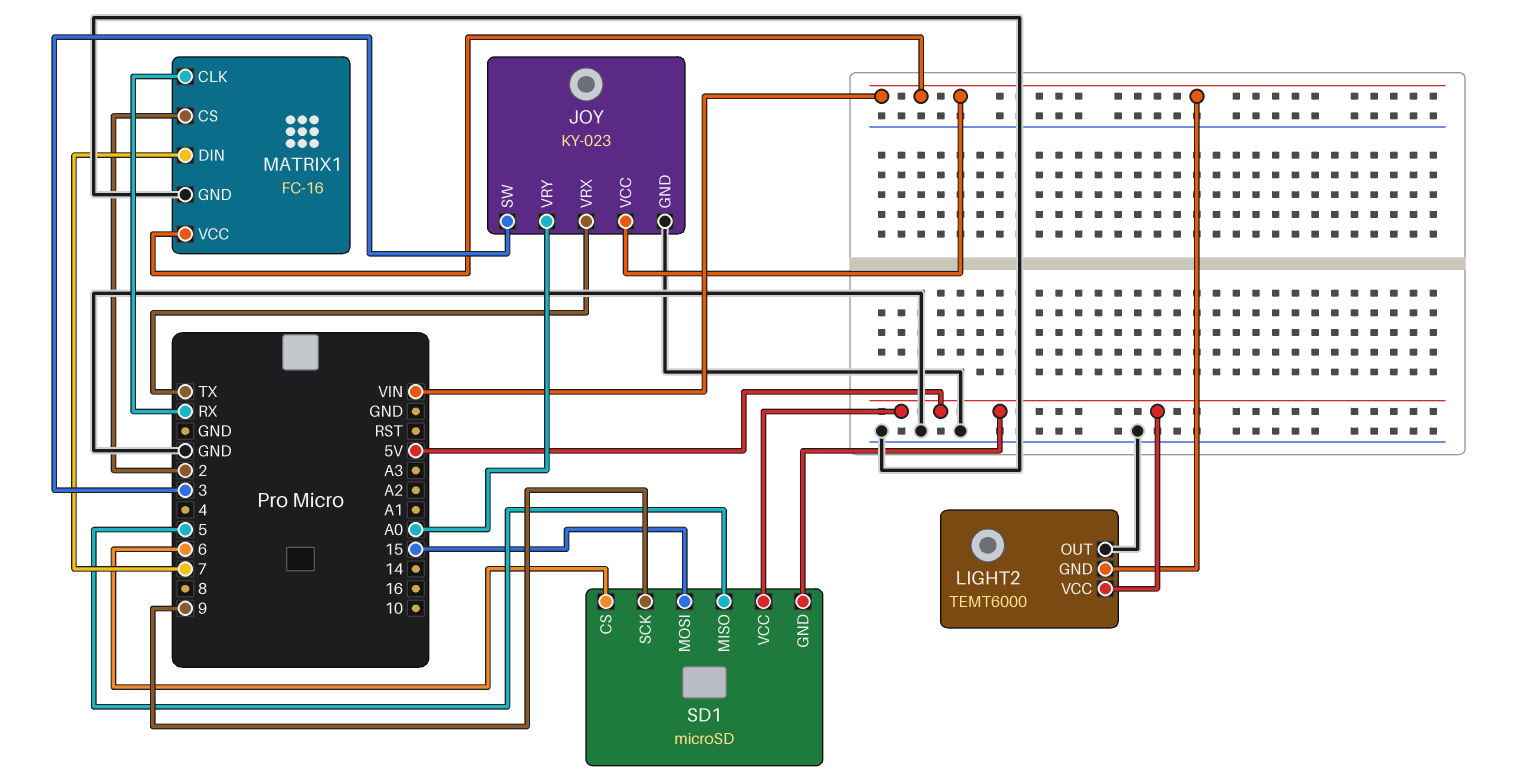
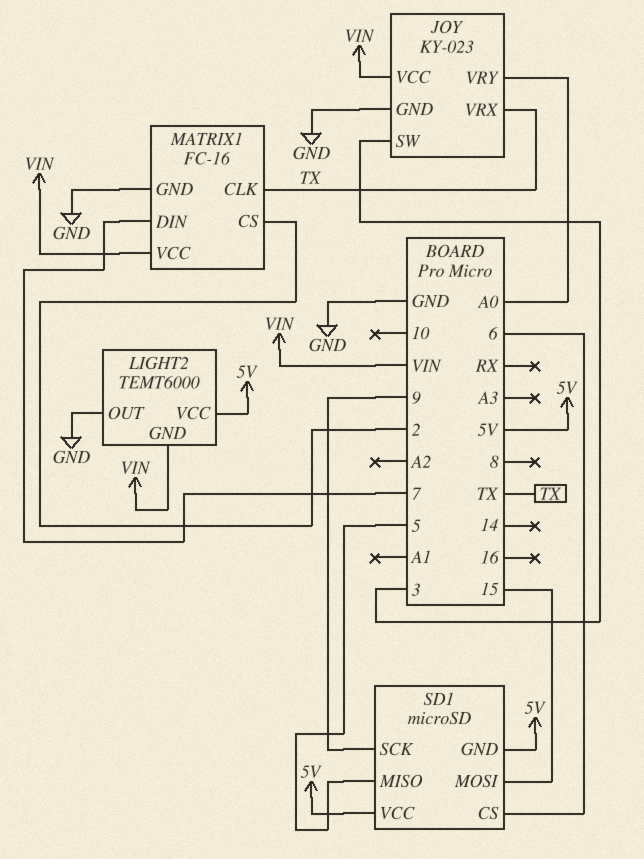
MATRIX1 pin CLK: RX -> TX

